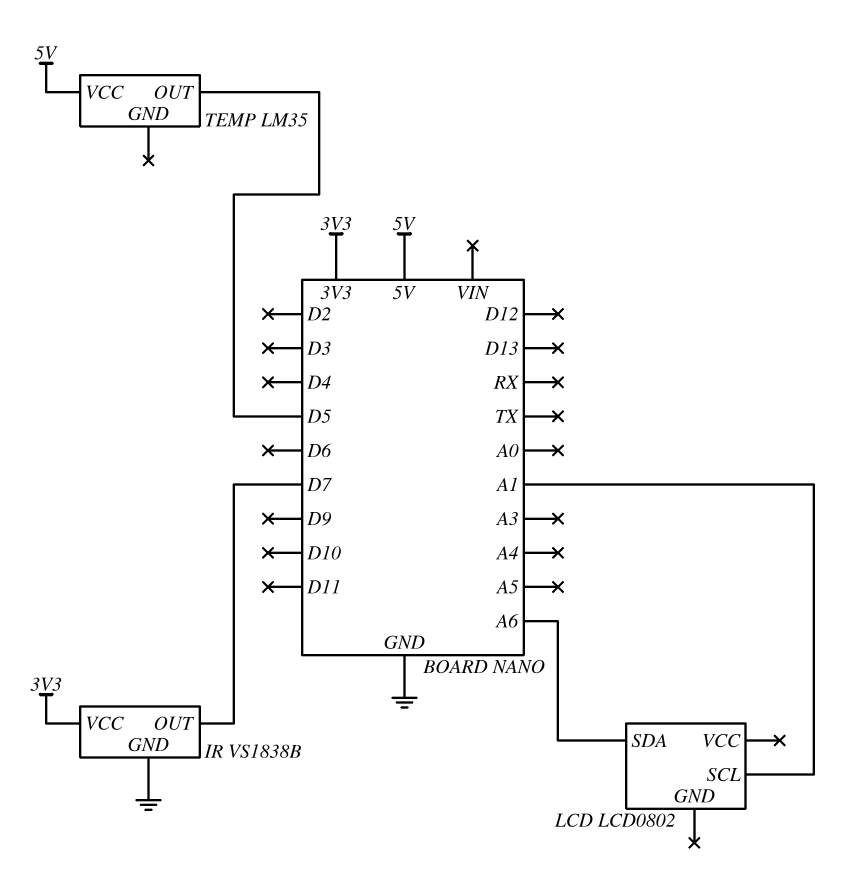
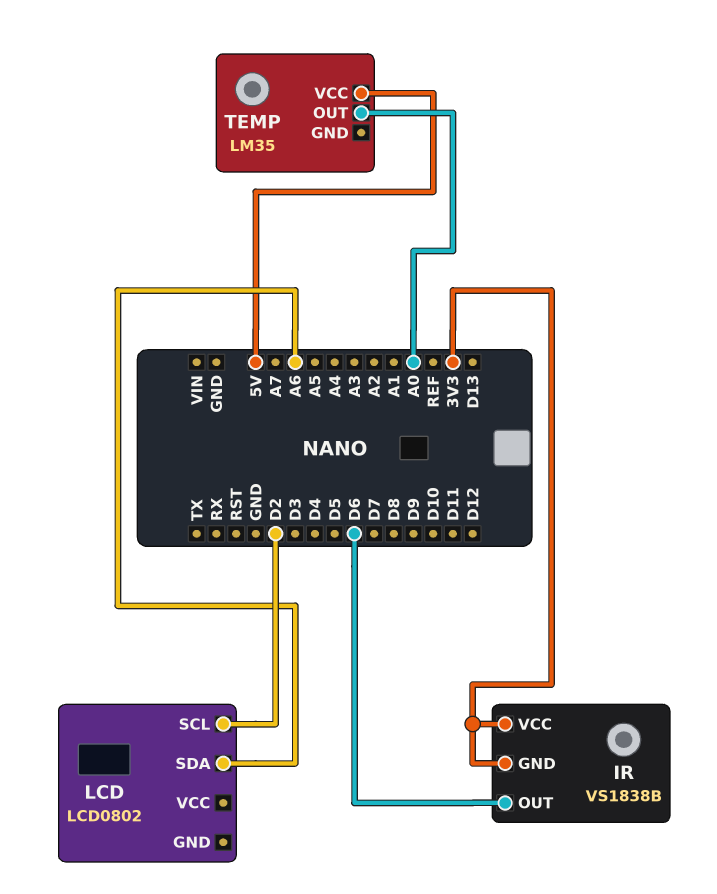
IR pin GND: GND -> 3V3
IR pin OUT: D7 -> D6
LCD pin SCL: A1 -> D2
TEMP pin OUT: D5 -> A0

